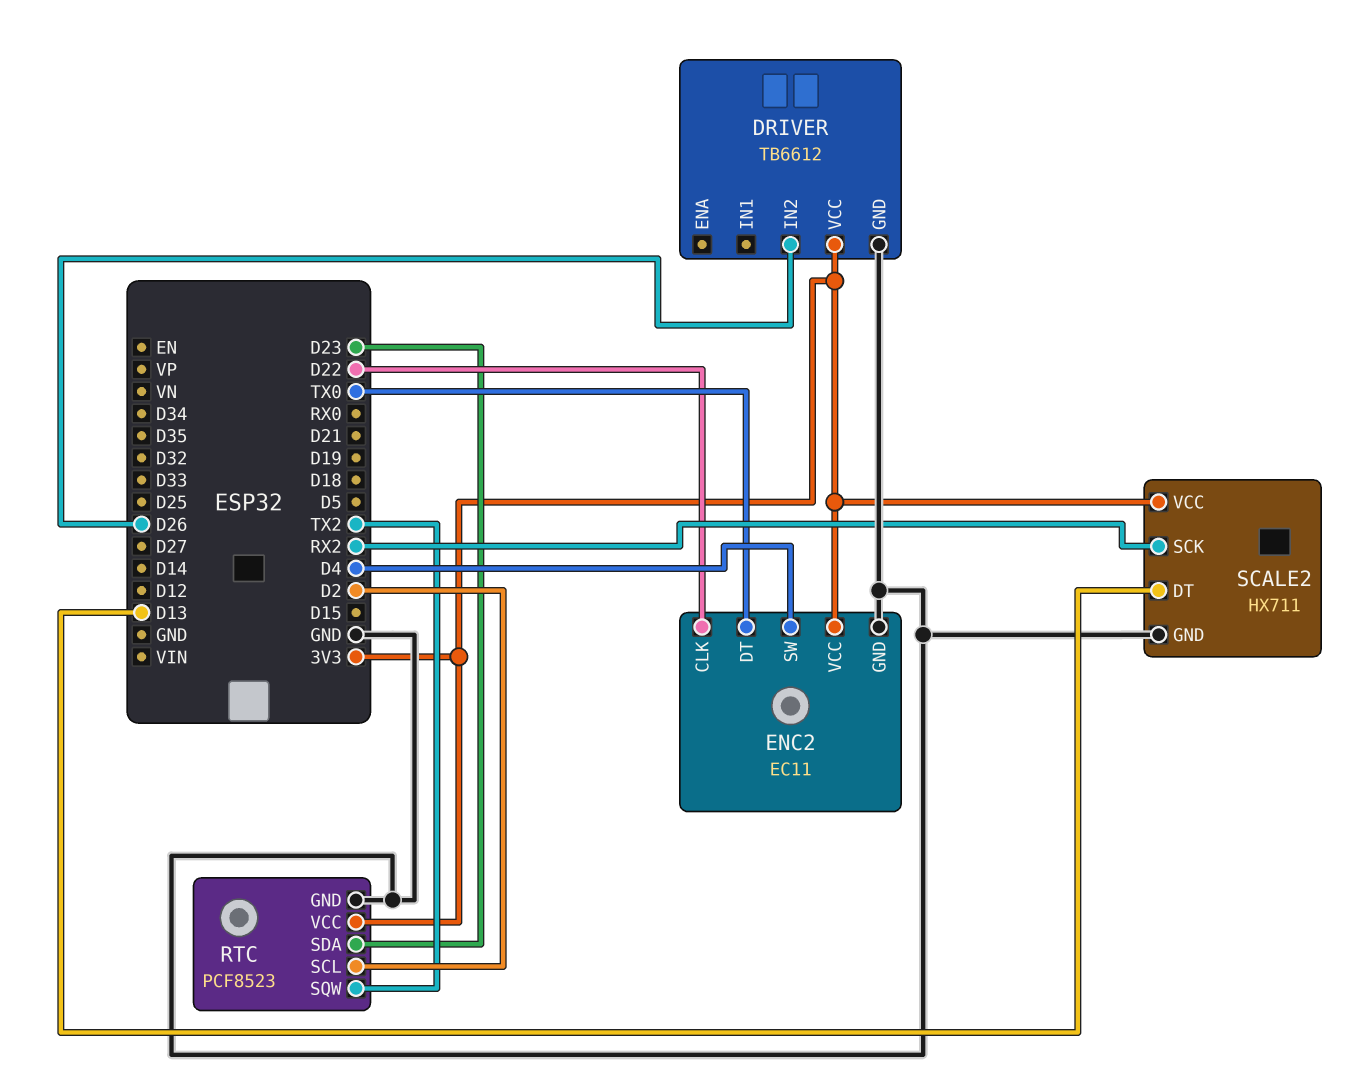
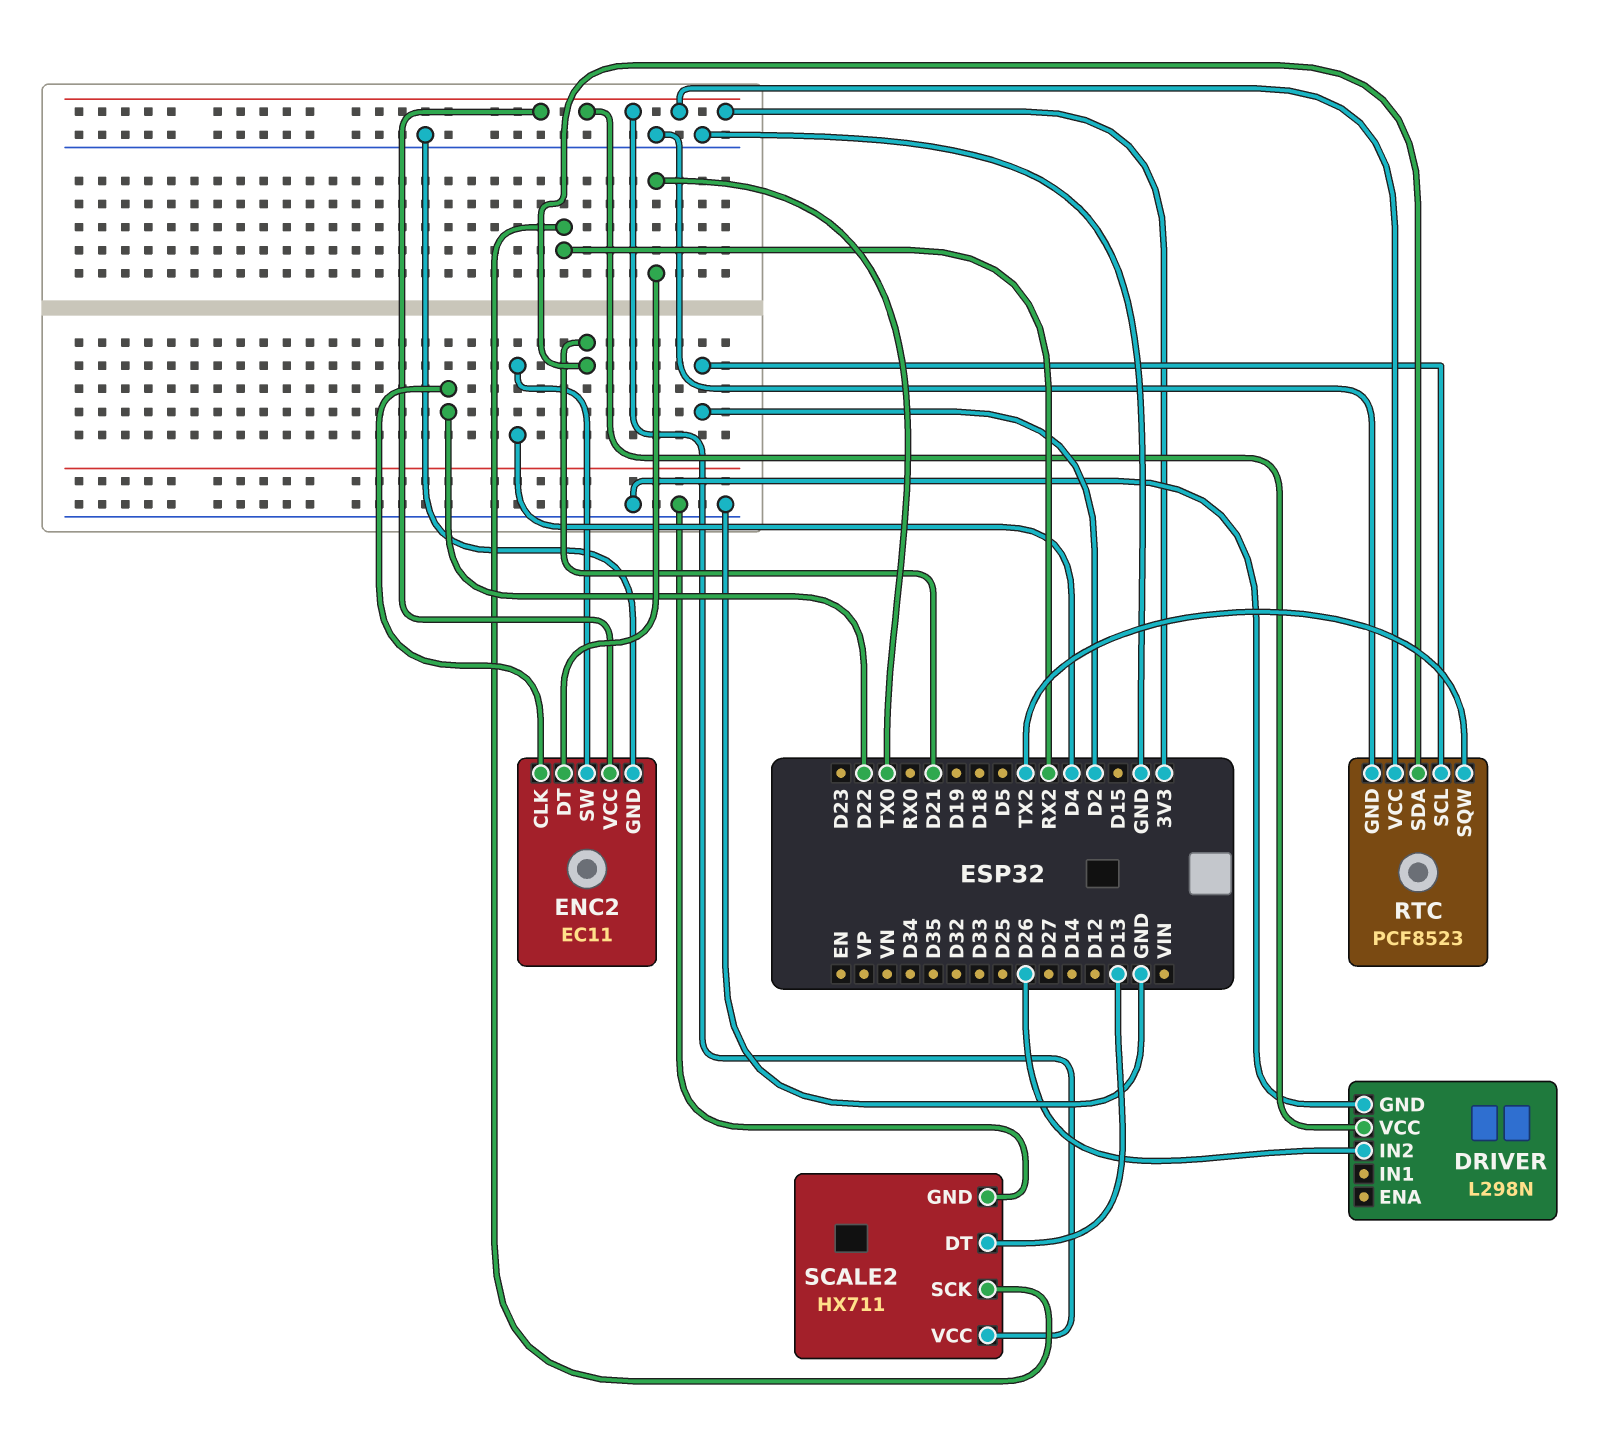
DRIVER: TB6612 -> L298N
RTC pin SDA: D23 -> D21

